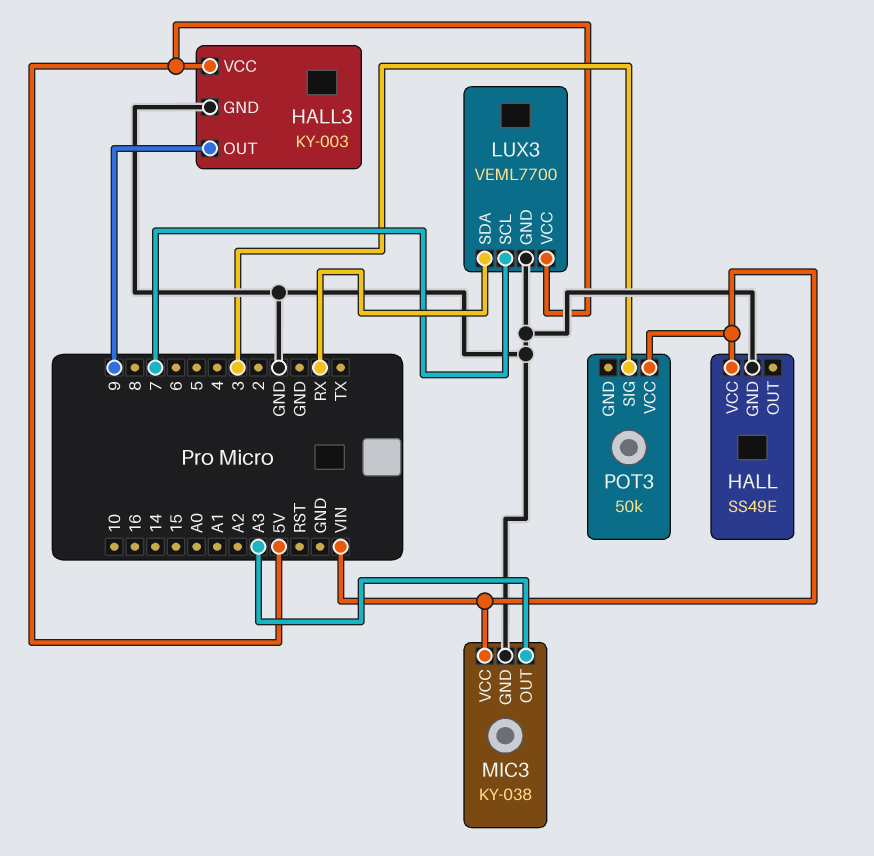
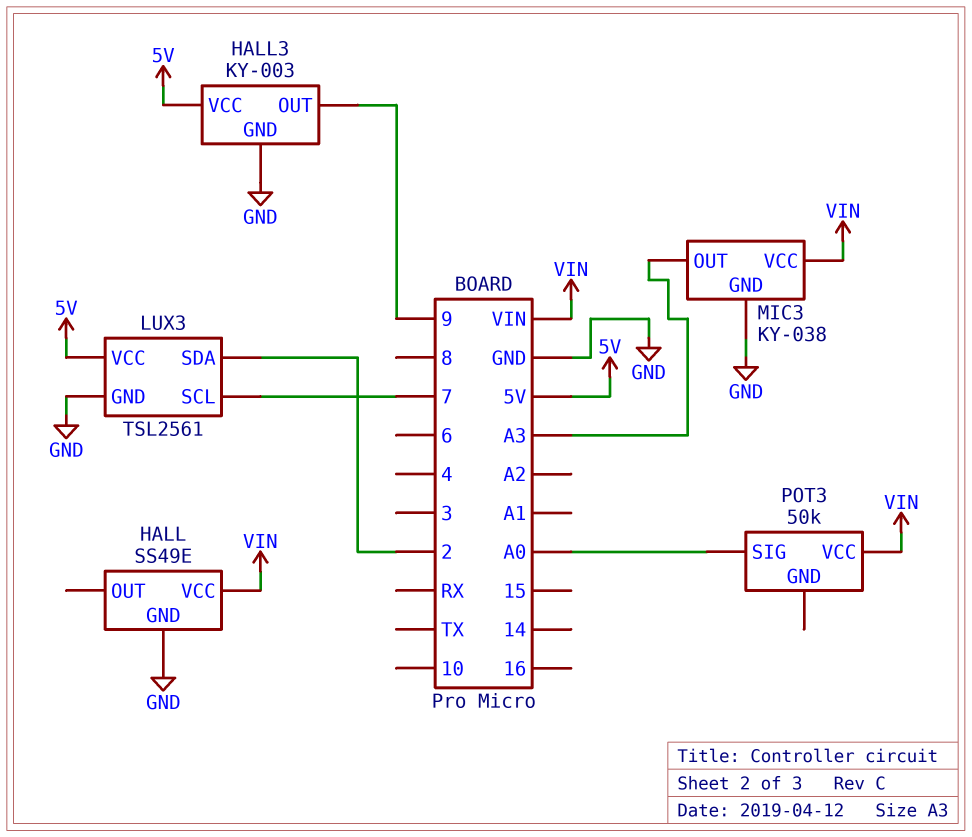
LUX3: VEML7700 -> TSL2561
LUX3 pin SDA: RX -> 2
POT3 pin SIG: 3 -> A0

